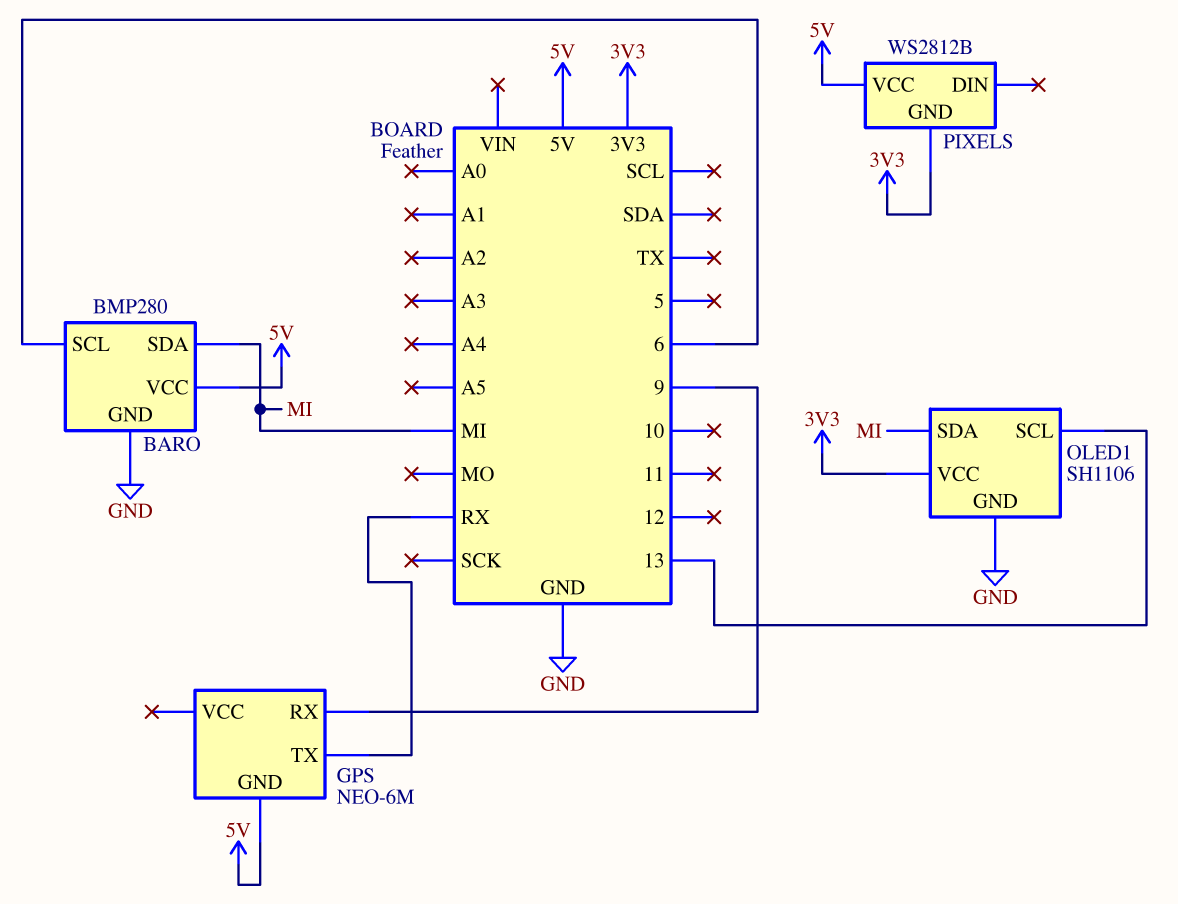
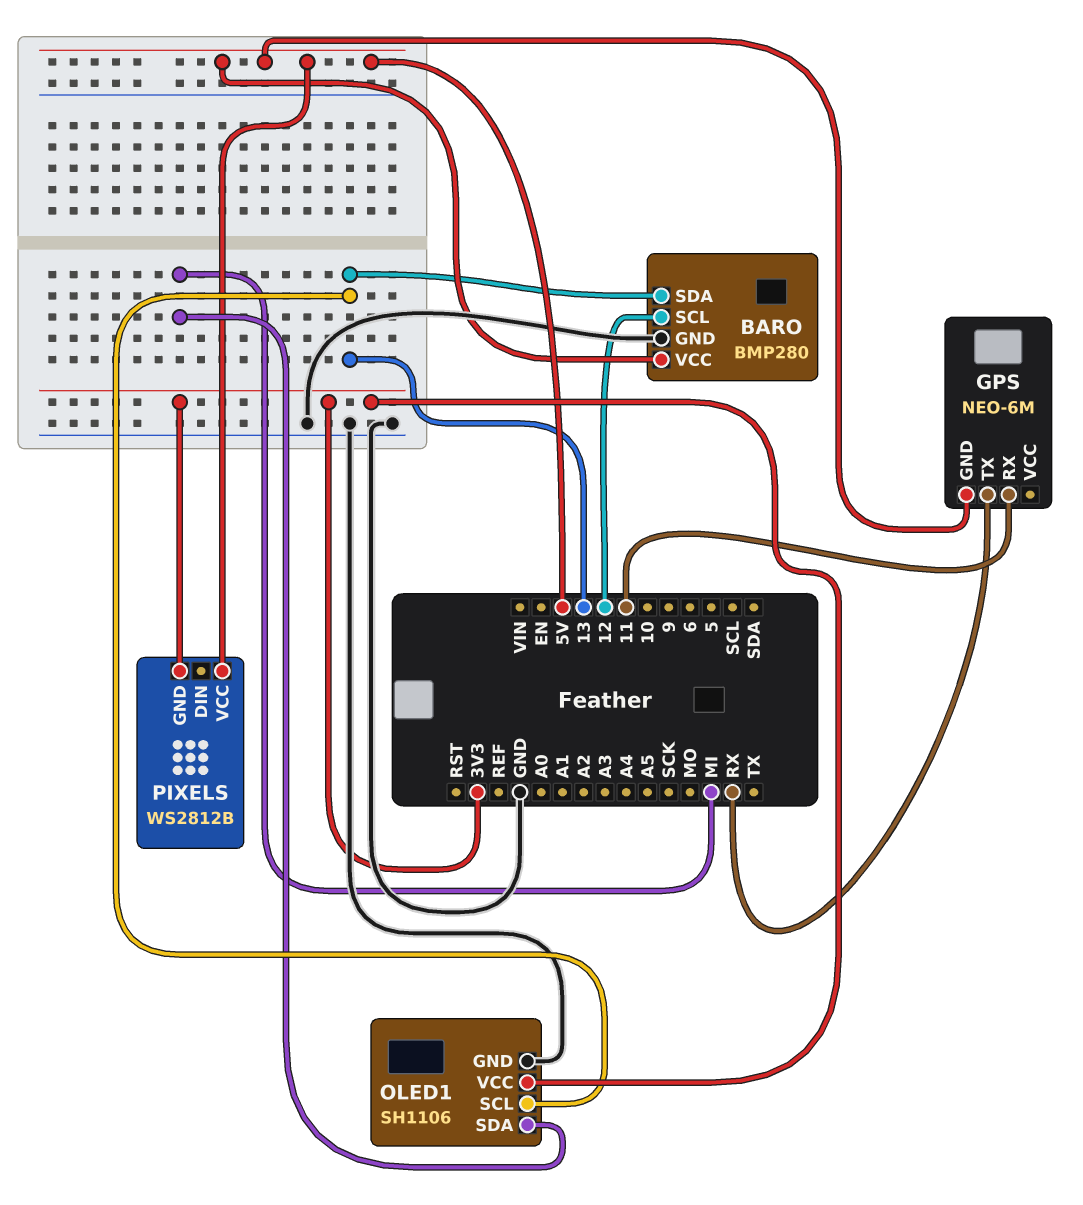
BARO pin SCL: 6 -> 12
BARO pin SDA: MI -> 13
GPS pin RX: 9 -> 11

